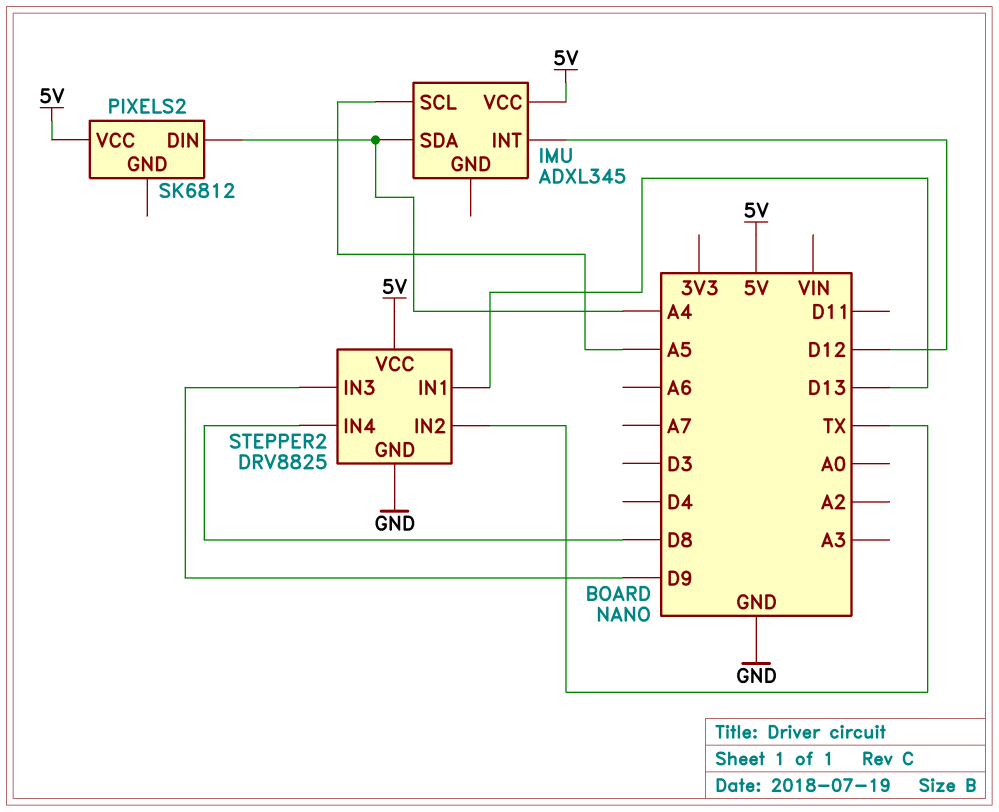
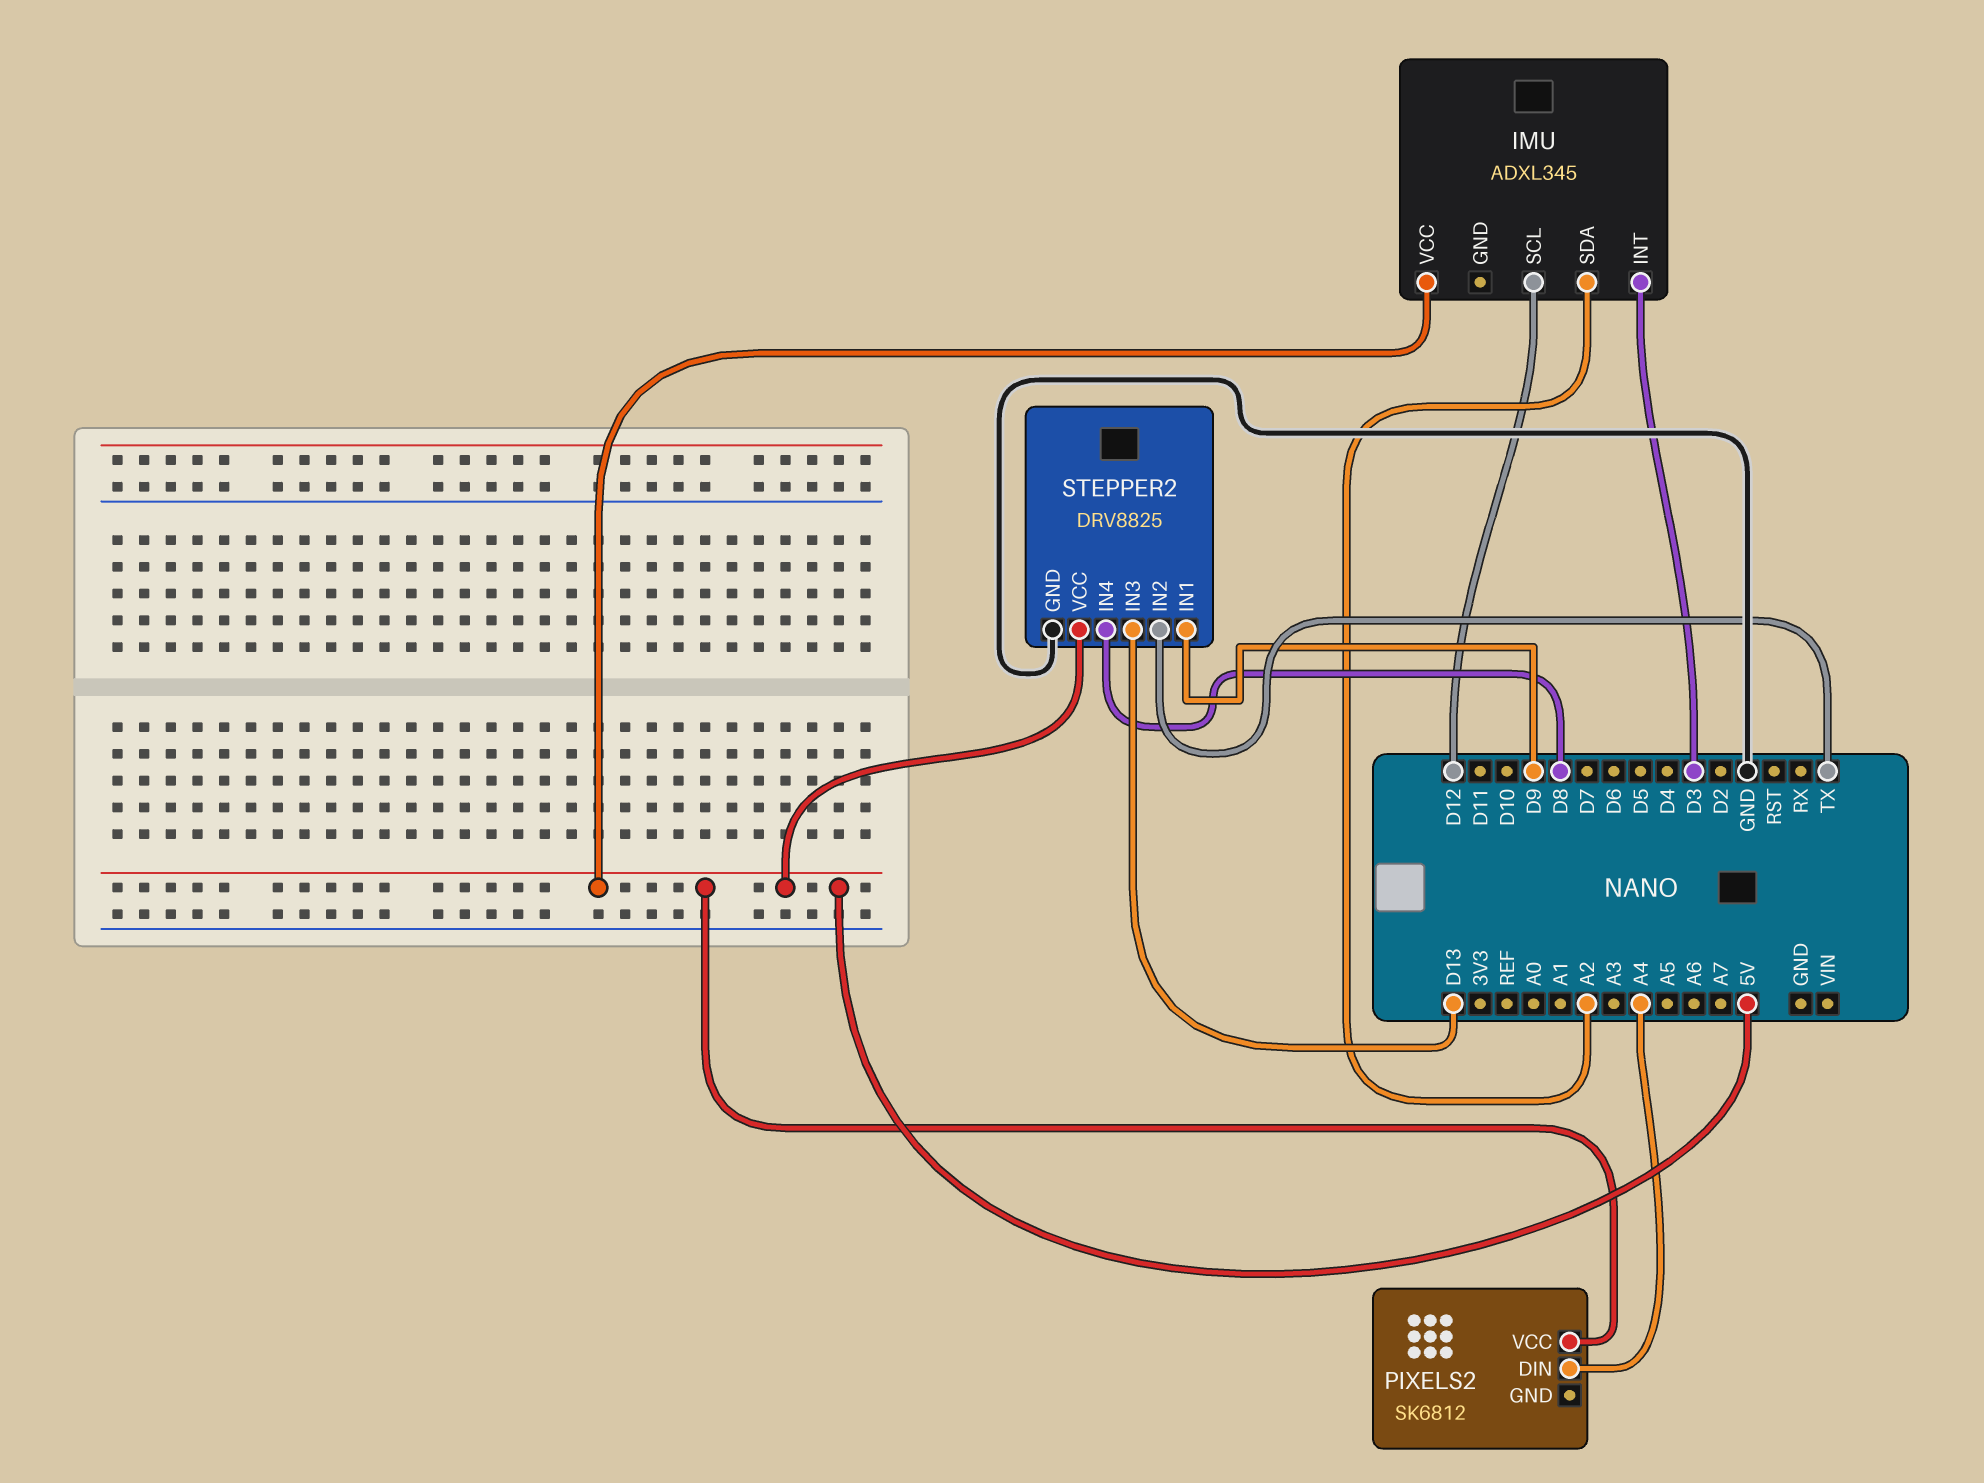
IMU pin INT: D12 -> D3
IMU pin SCL: A5 -> D12
IMU pin SDA: A4 -> A2
STEPPER2 pin IN1: D13 -> D9
STEPPER2 pin IN3: D9 -> D13

